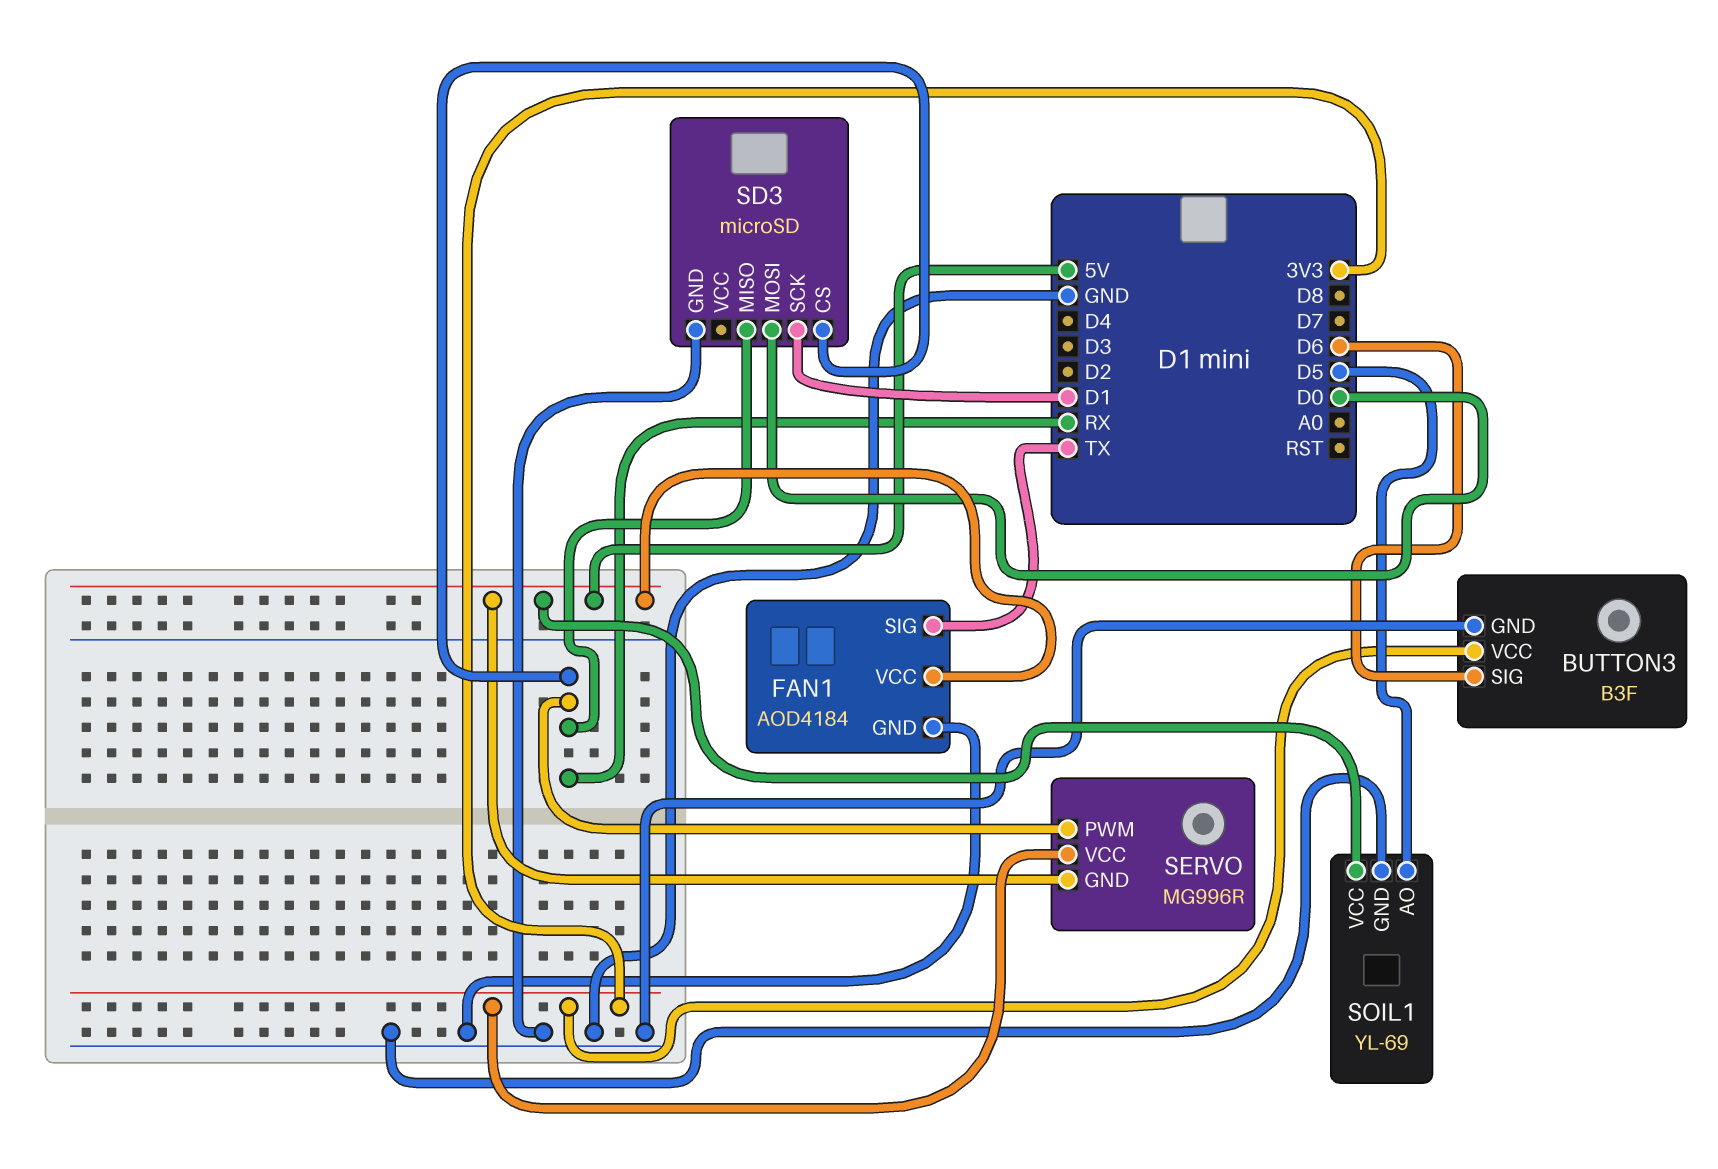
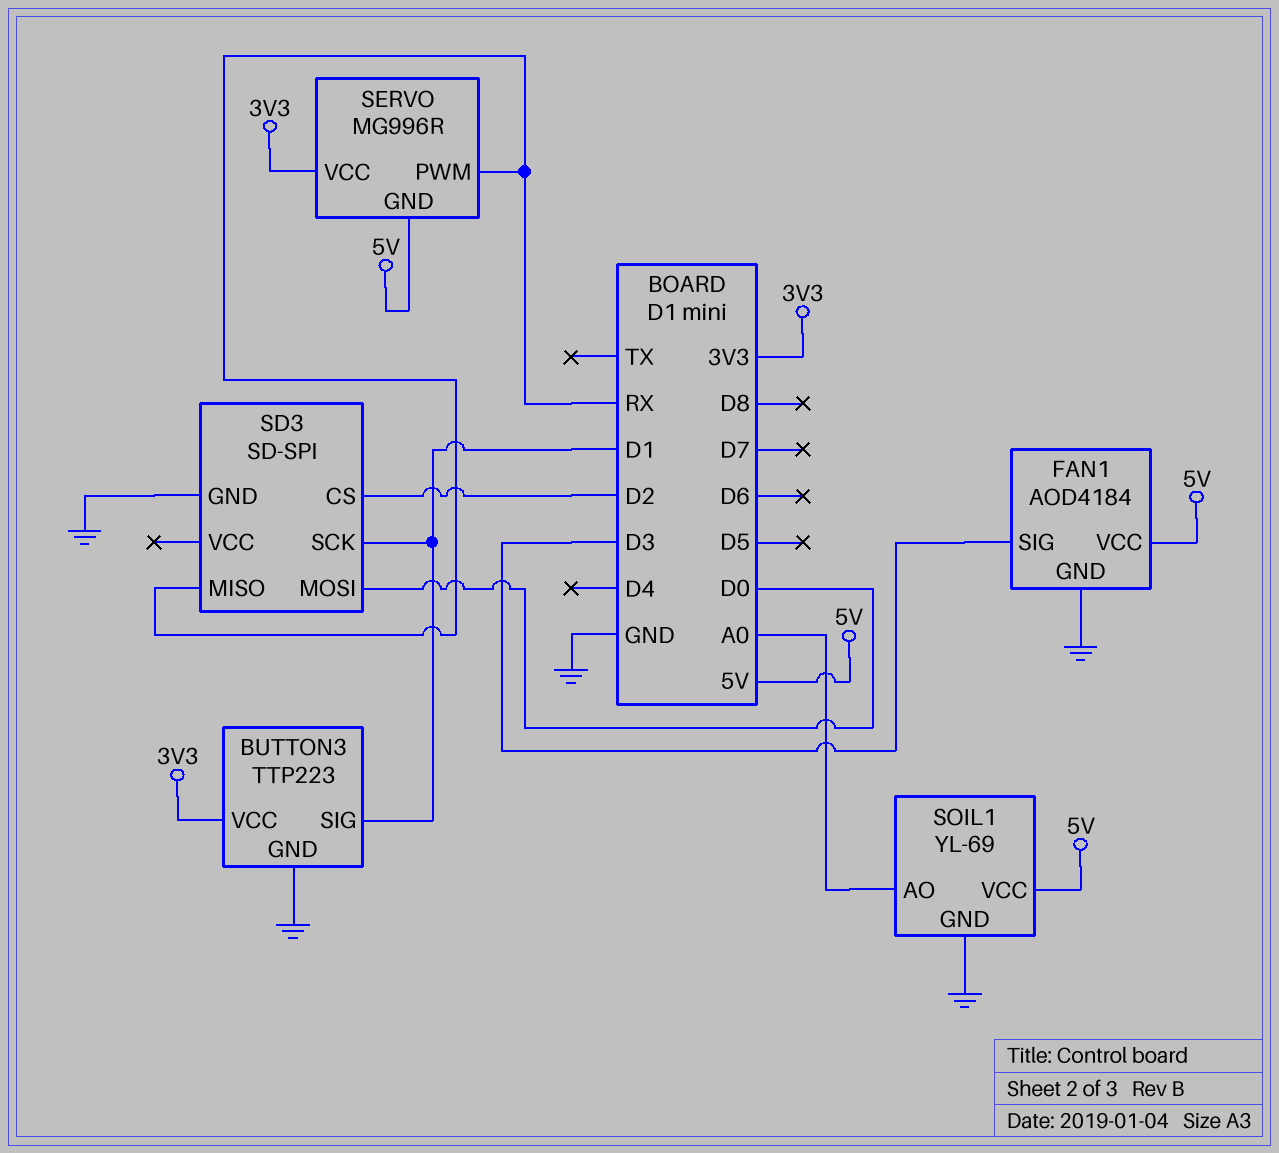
BUTTON3: B3F -> TTP223
BUTTON3 pin SIG: D6 -> D1
FAN1 pin SIG: TX -> D3
SD3: microSD -> SD-SPI
SD3 pin CS: RX -> D2
SOIL1 pin AO: D5 -> A0

